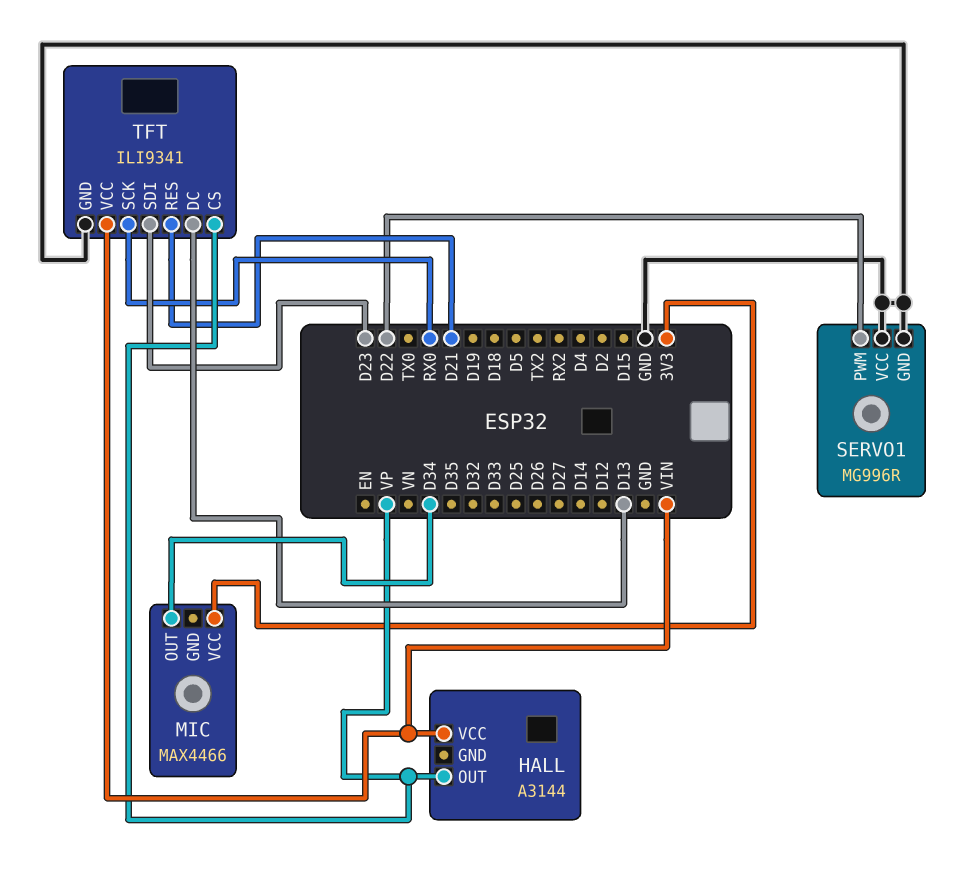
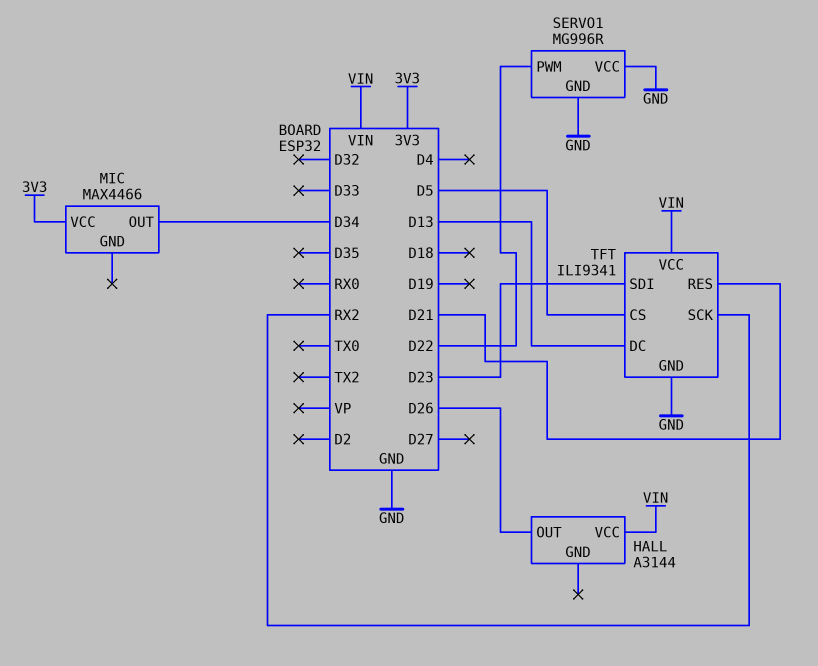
HALL pin OUT: VP -> D26
TFT pin CS: VP -> D5
TFT pin SCK: RX0 -> RX2

